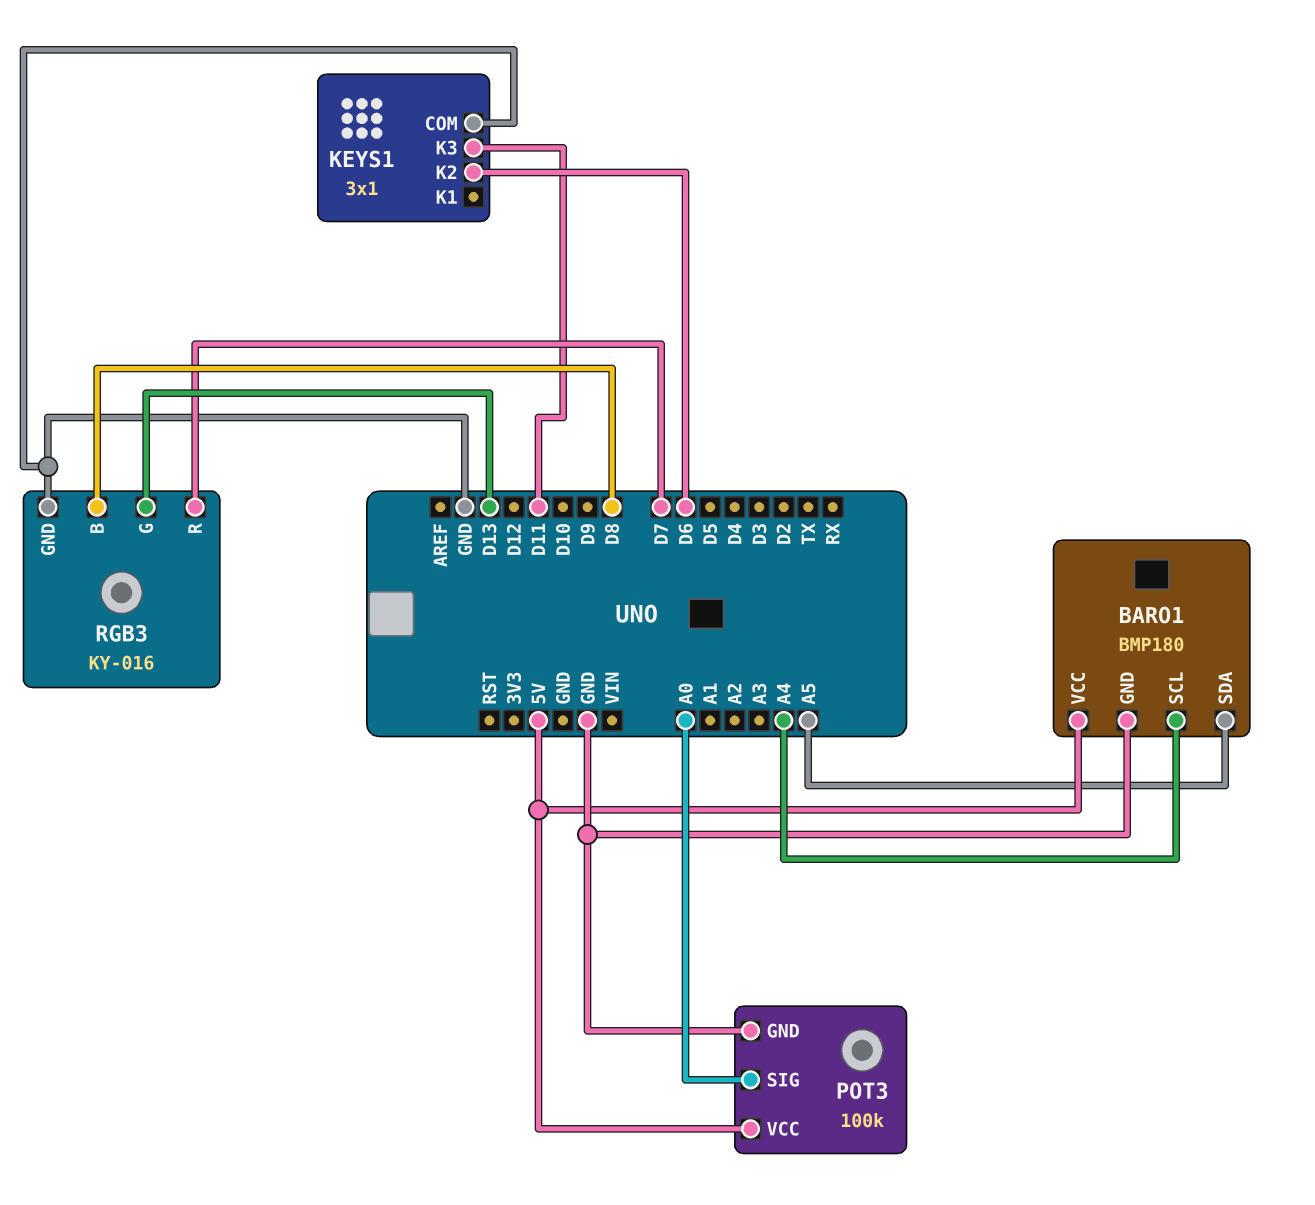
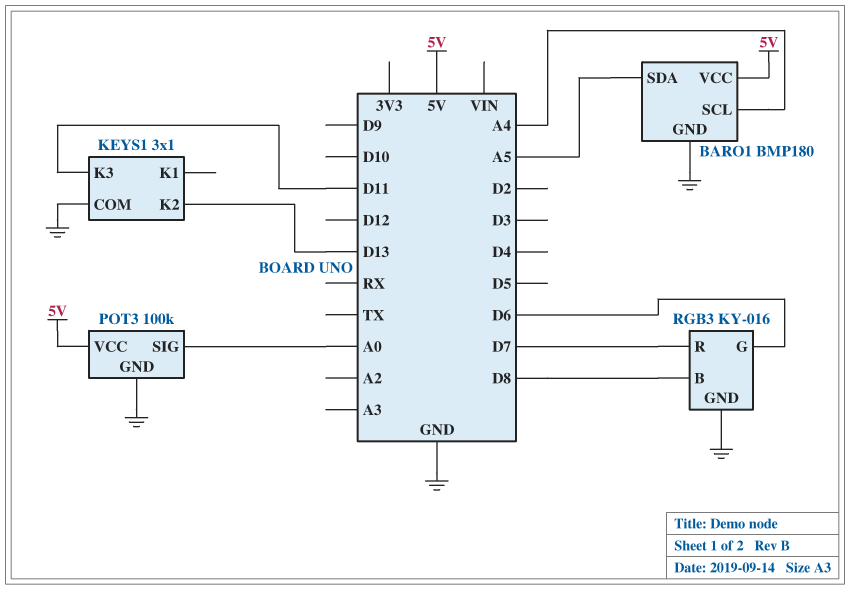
KEYS1 pin K2: D6 -> D13
RGB3 pin G: D13 -> D6

